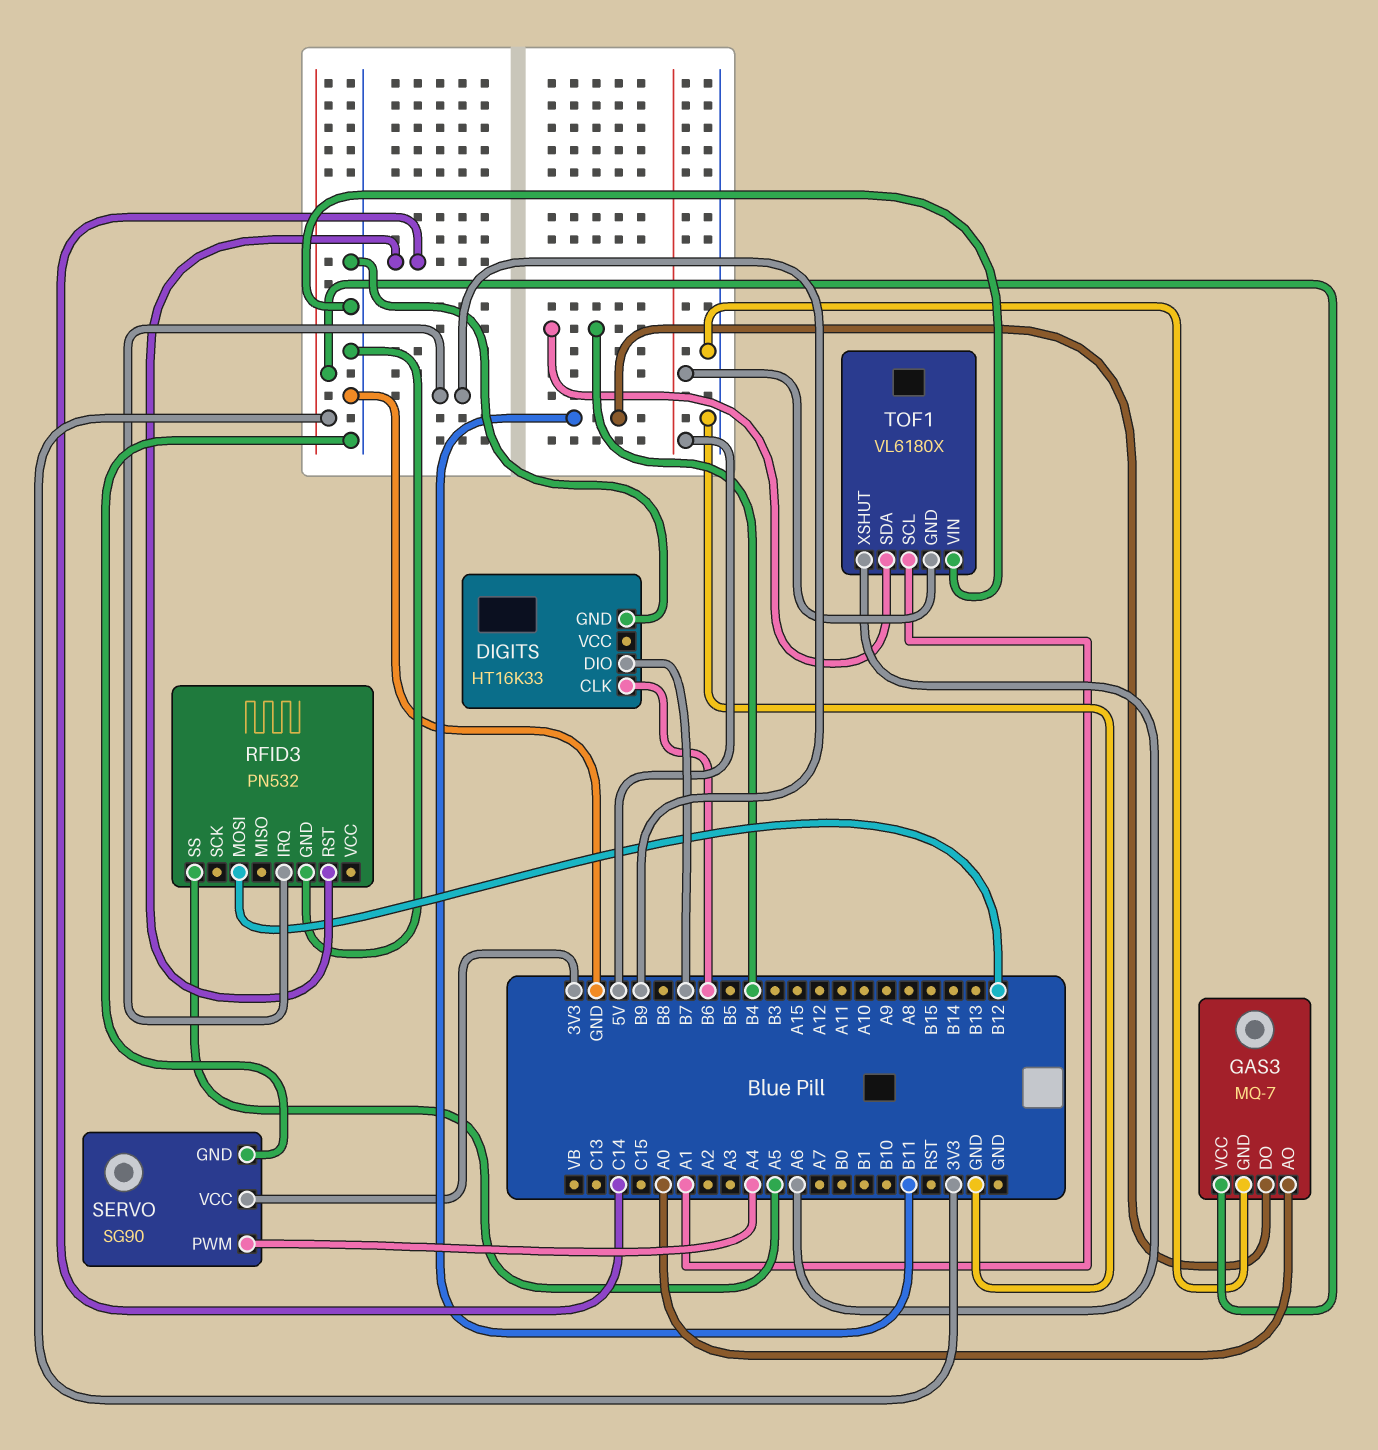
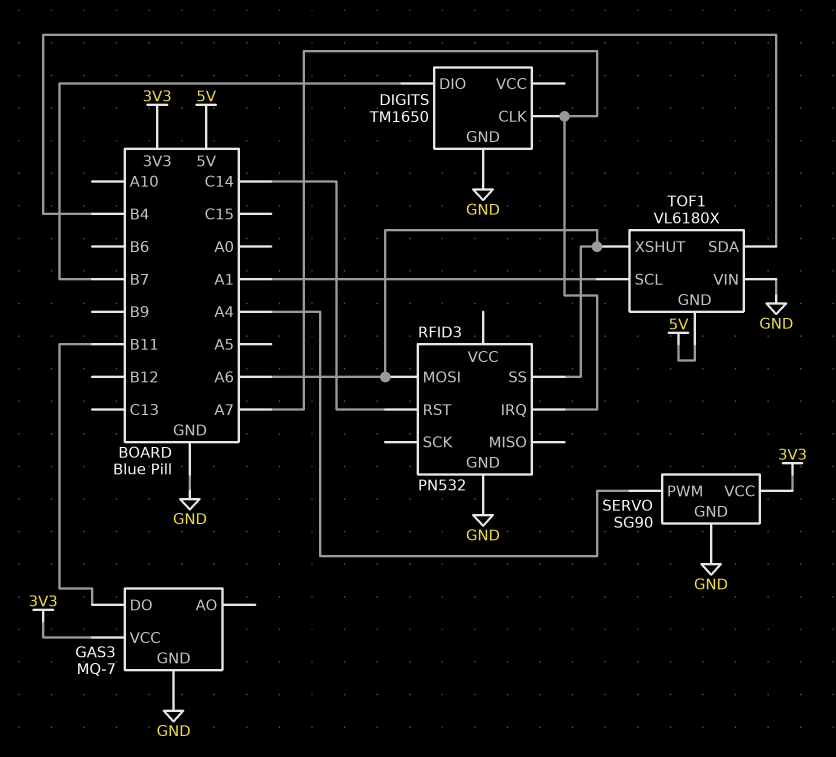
DIGITS: HT16K33 -> TM1650
DIGITS pin CLK: B6 -> A7
GAS3 pin AO: A0 -> none
RFID3 pin IRQ: B9 -> A7
RFID3 pin MOSI: B12 -> A6
RFID3 pin SS: A5 -> A6

